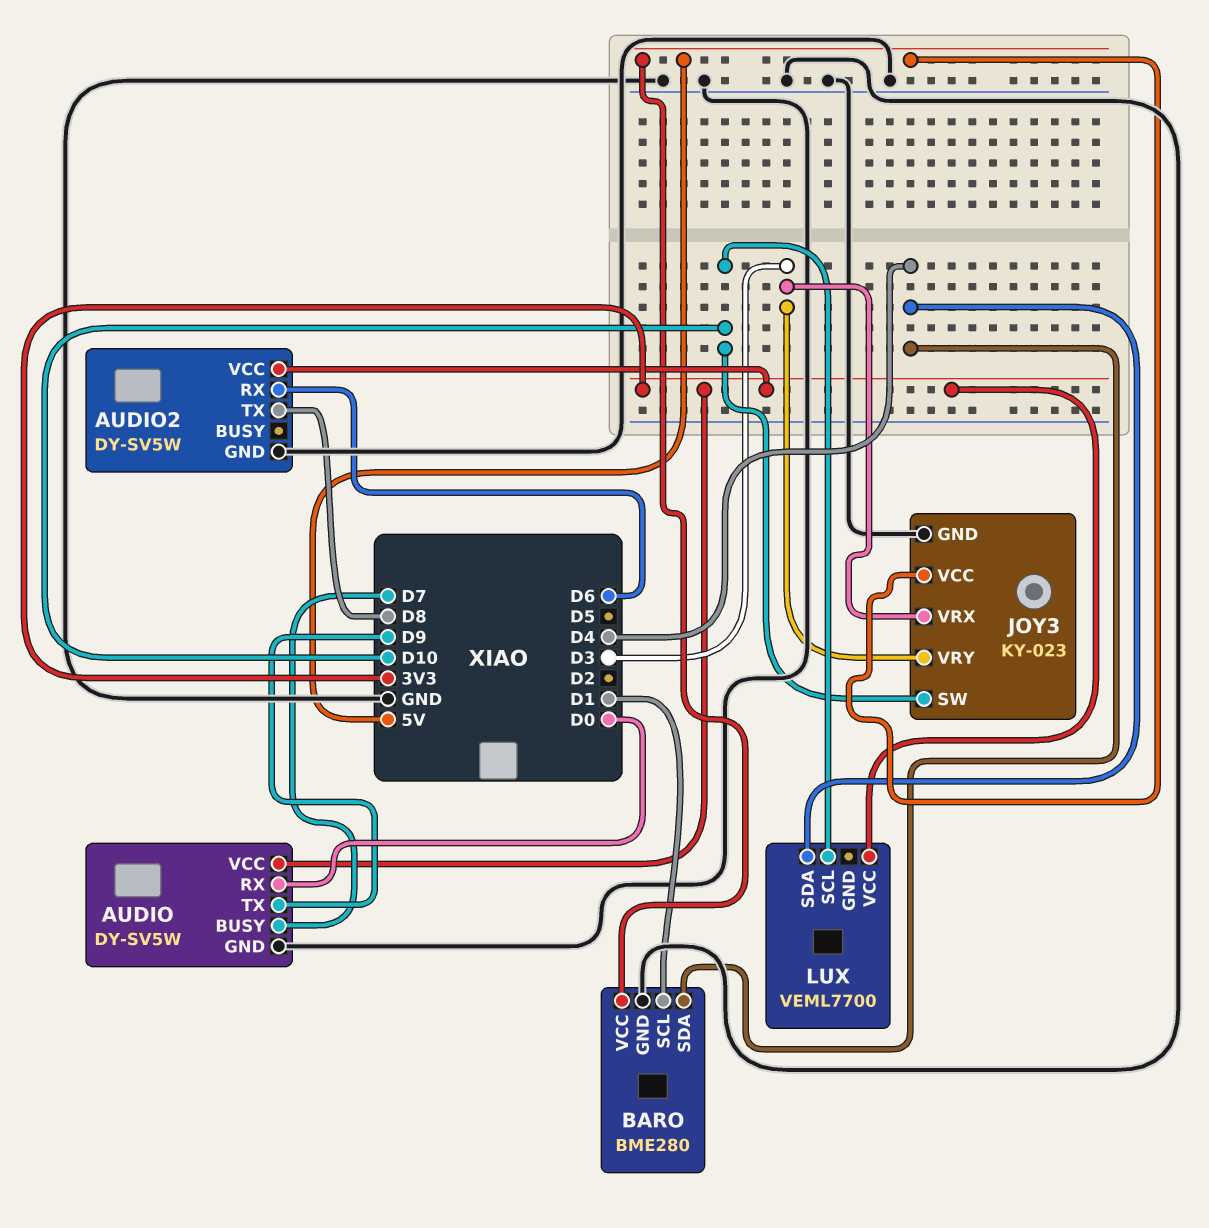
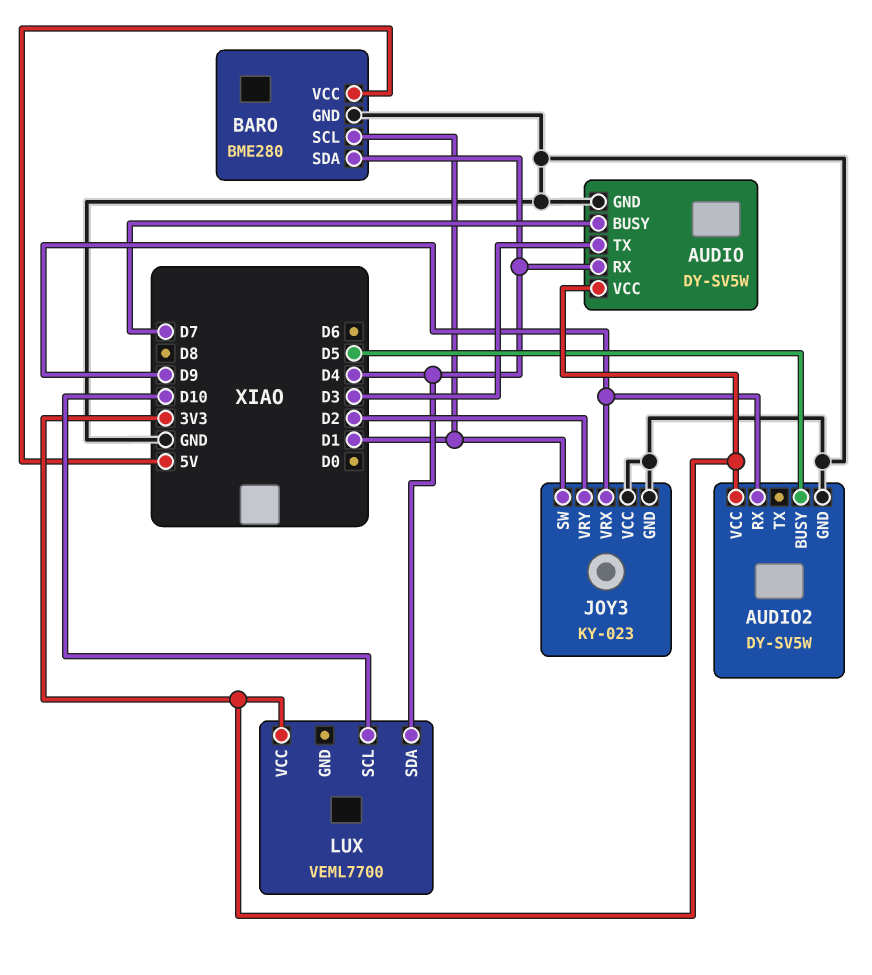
AUDIO pin RX: D0 -> D4
AUDIO pin TX: D9 -> D3
AUDIO2 pin BUSY: none -> D5
AUDIO2 pin RX: D6 -> D9
AUDIO2 pin TX: D8 -> none
JOY3 pin SW: D10 -> D1
JOY3 pin VCC: 5V -> GND
JOY3 pin VRX: D3 -> D9
JOY3 pin VRY: D3 -> D2

